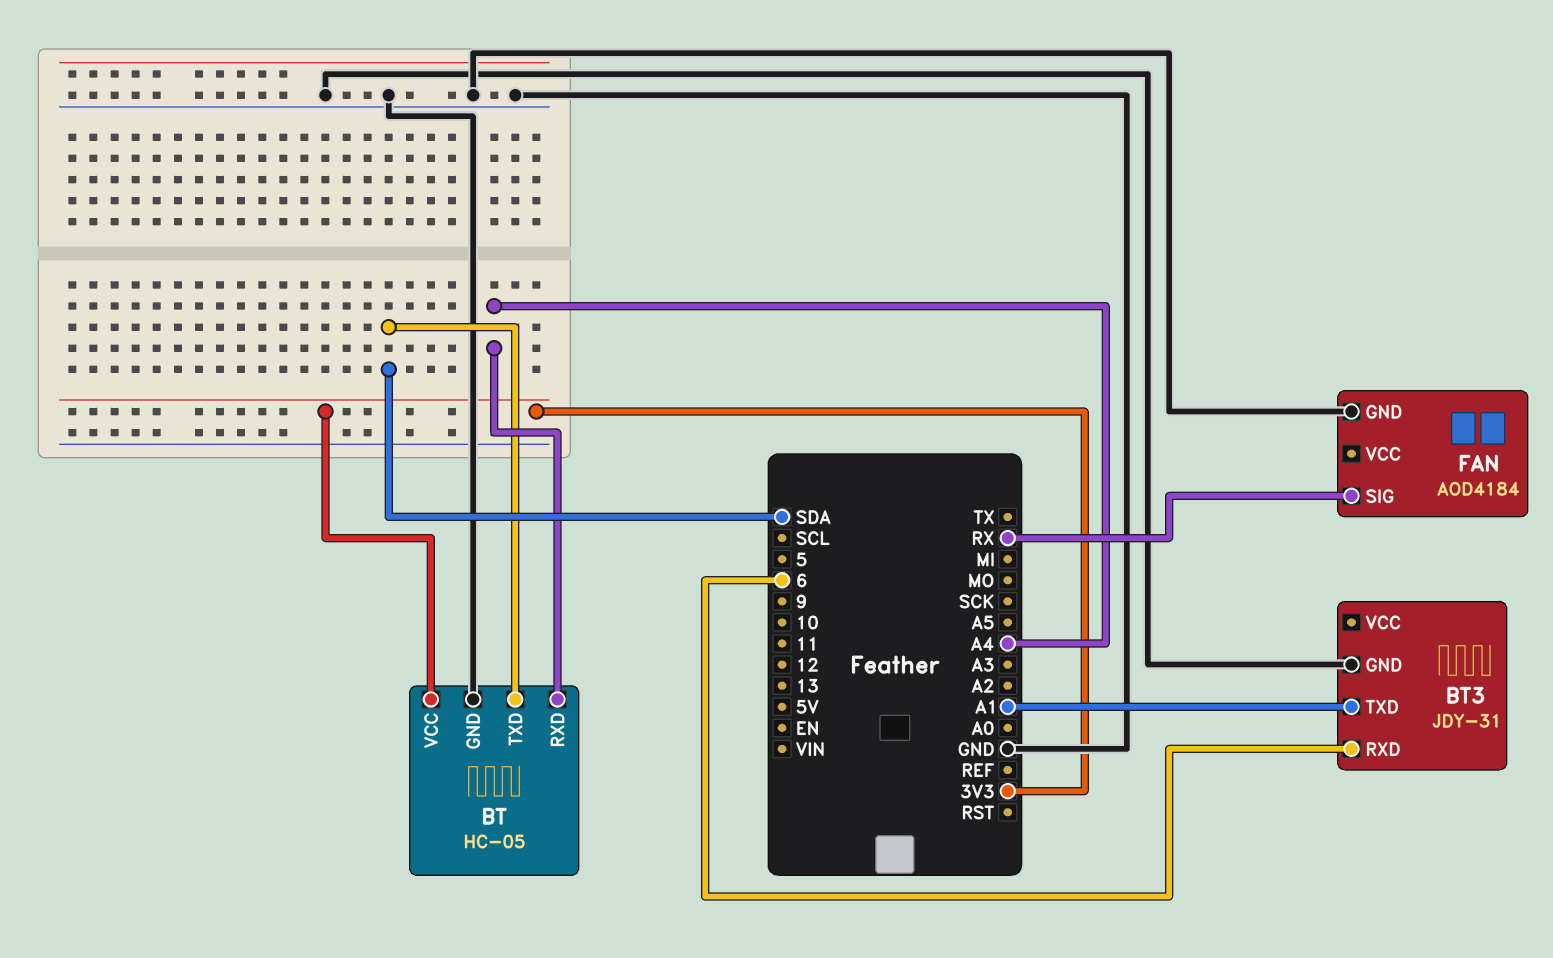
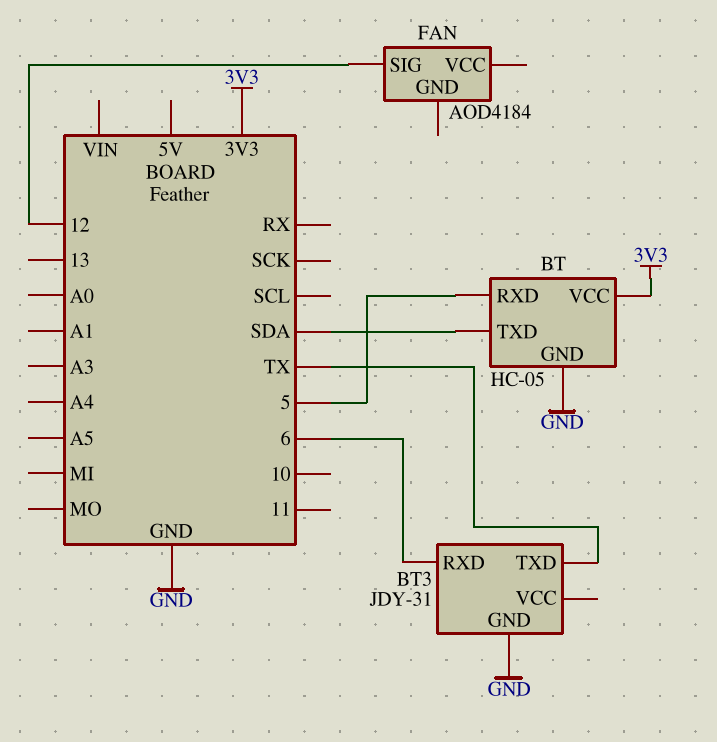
BT pin RXD: A4 -> 5
BT3 pin TXD: A1 -> TX
FAN pin GND: GND -> none
FAN pin SIG: RX -> 12

